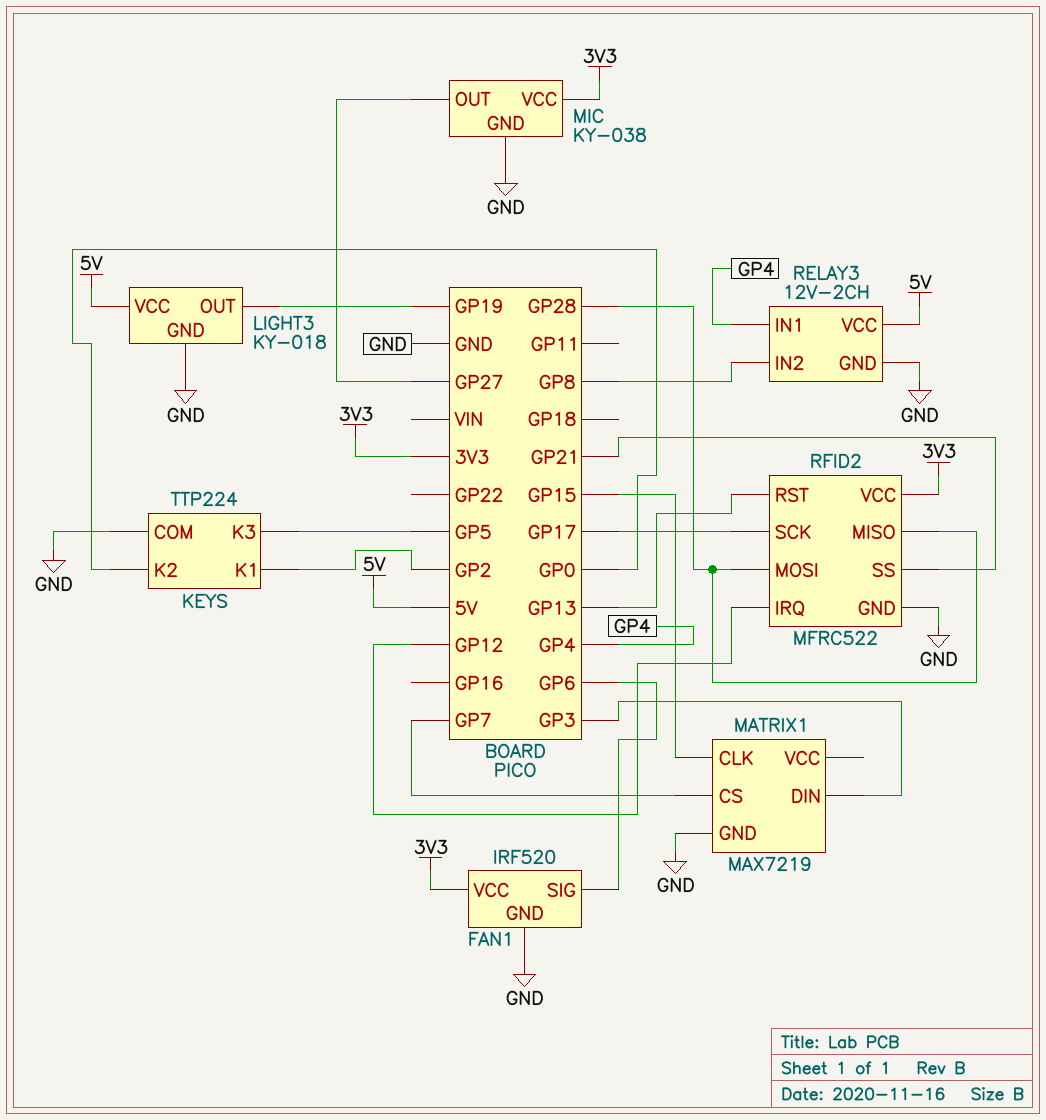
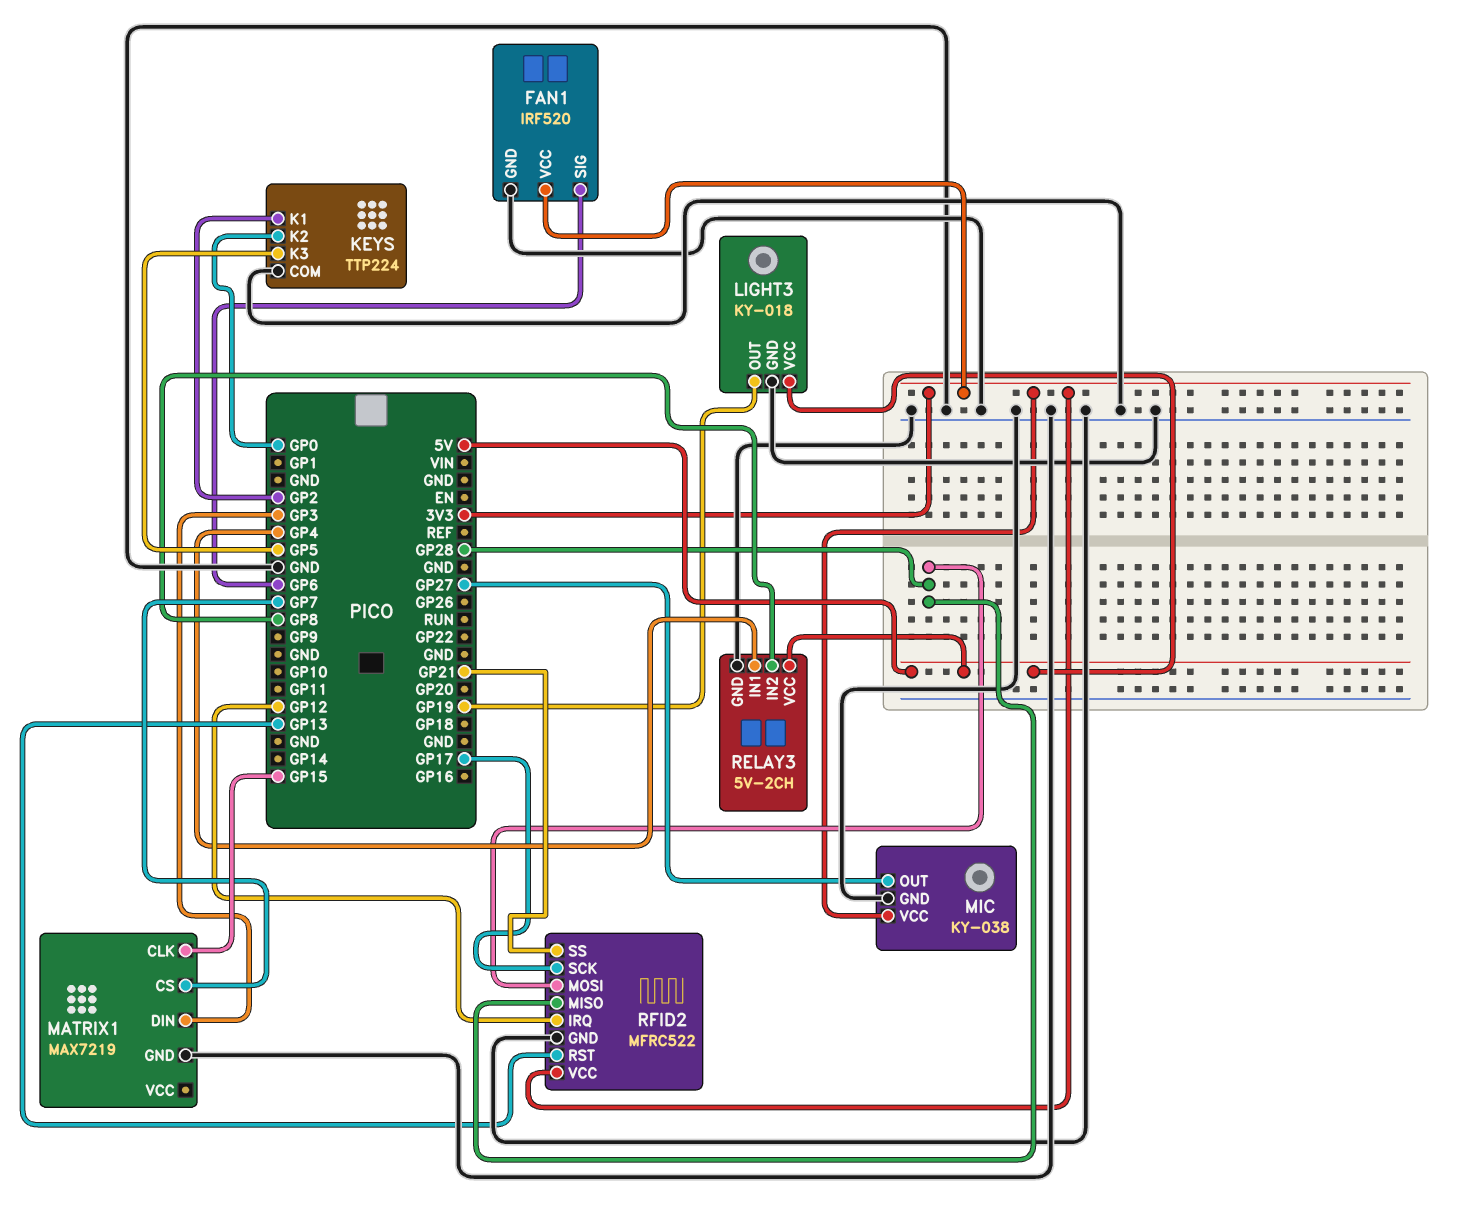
RELAY3: 12V-2CH -> 5V-2CH

